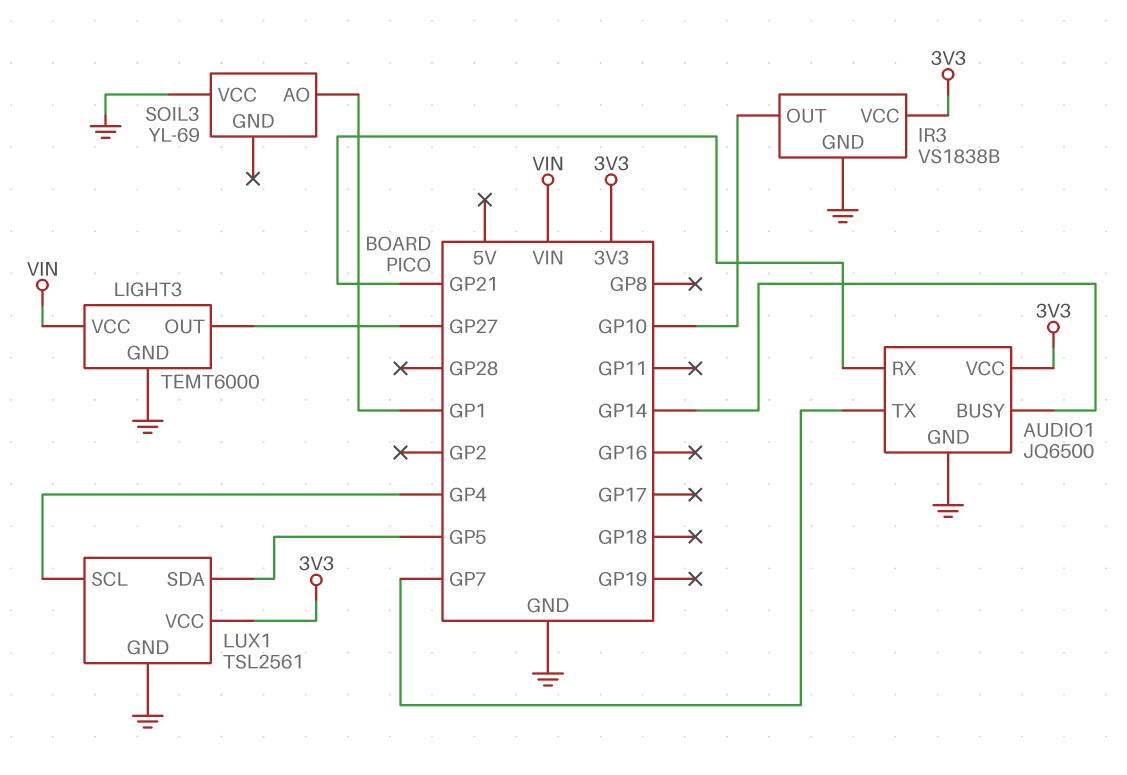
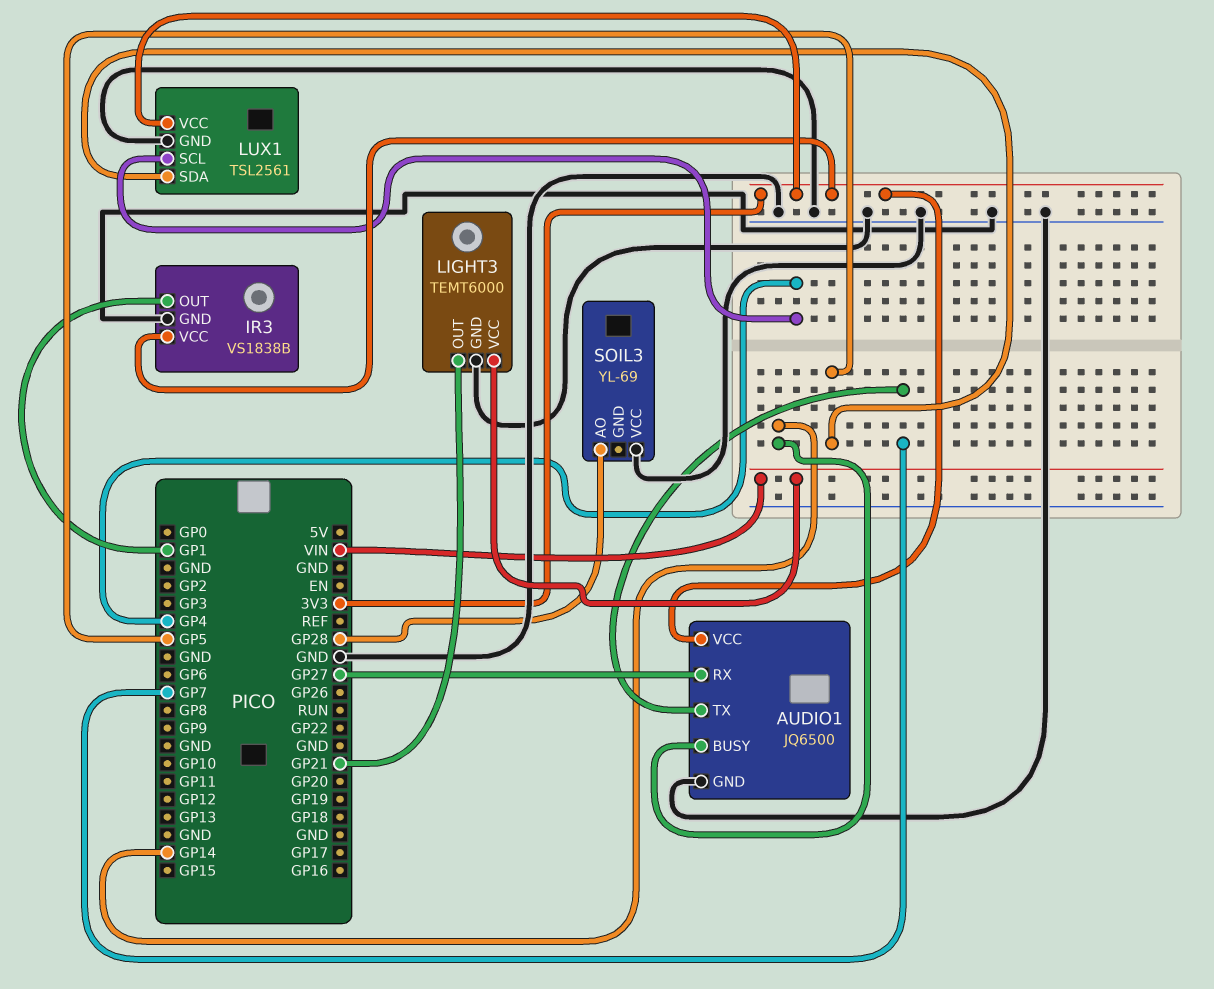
AUDIO1 pin RX: GP21 -> GP27
IR3 pin OUT: GP10 -> GP1
LIGHT3 pin OUT: GP27 -> GP21
SOIL3 pin AO: GP1 -> GP28

